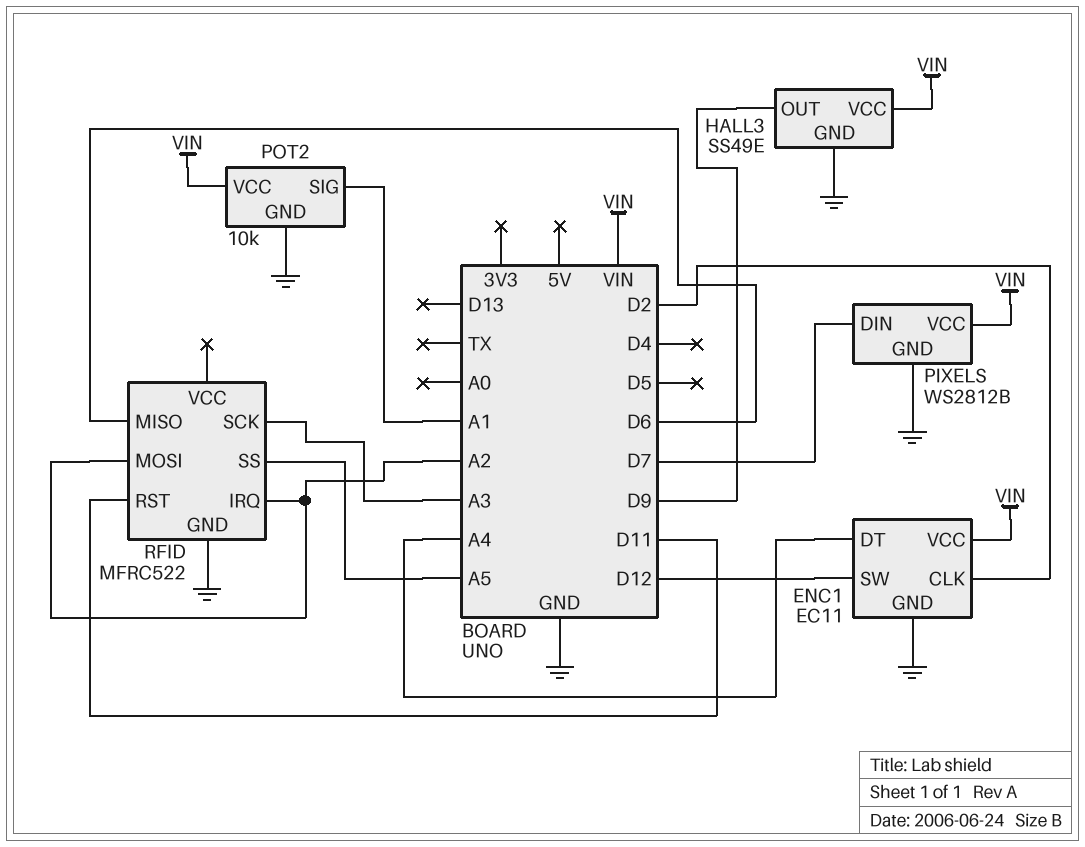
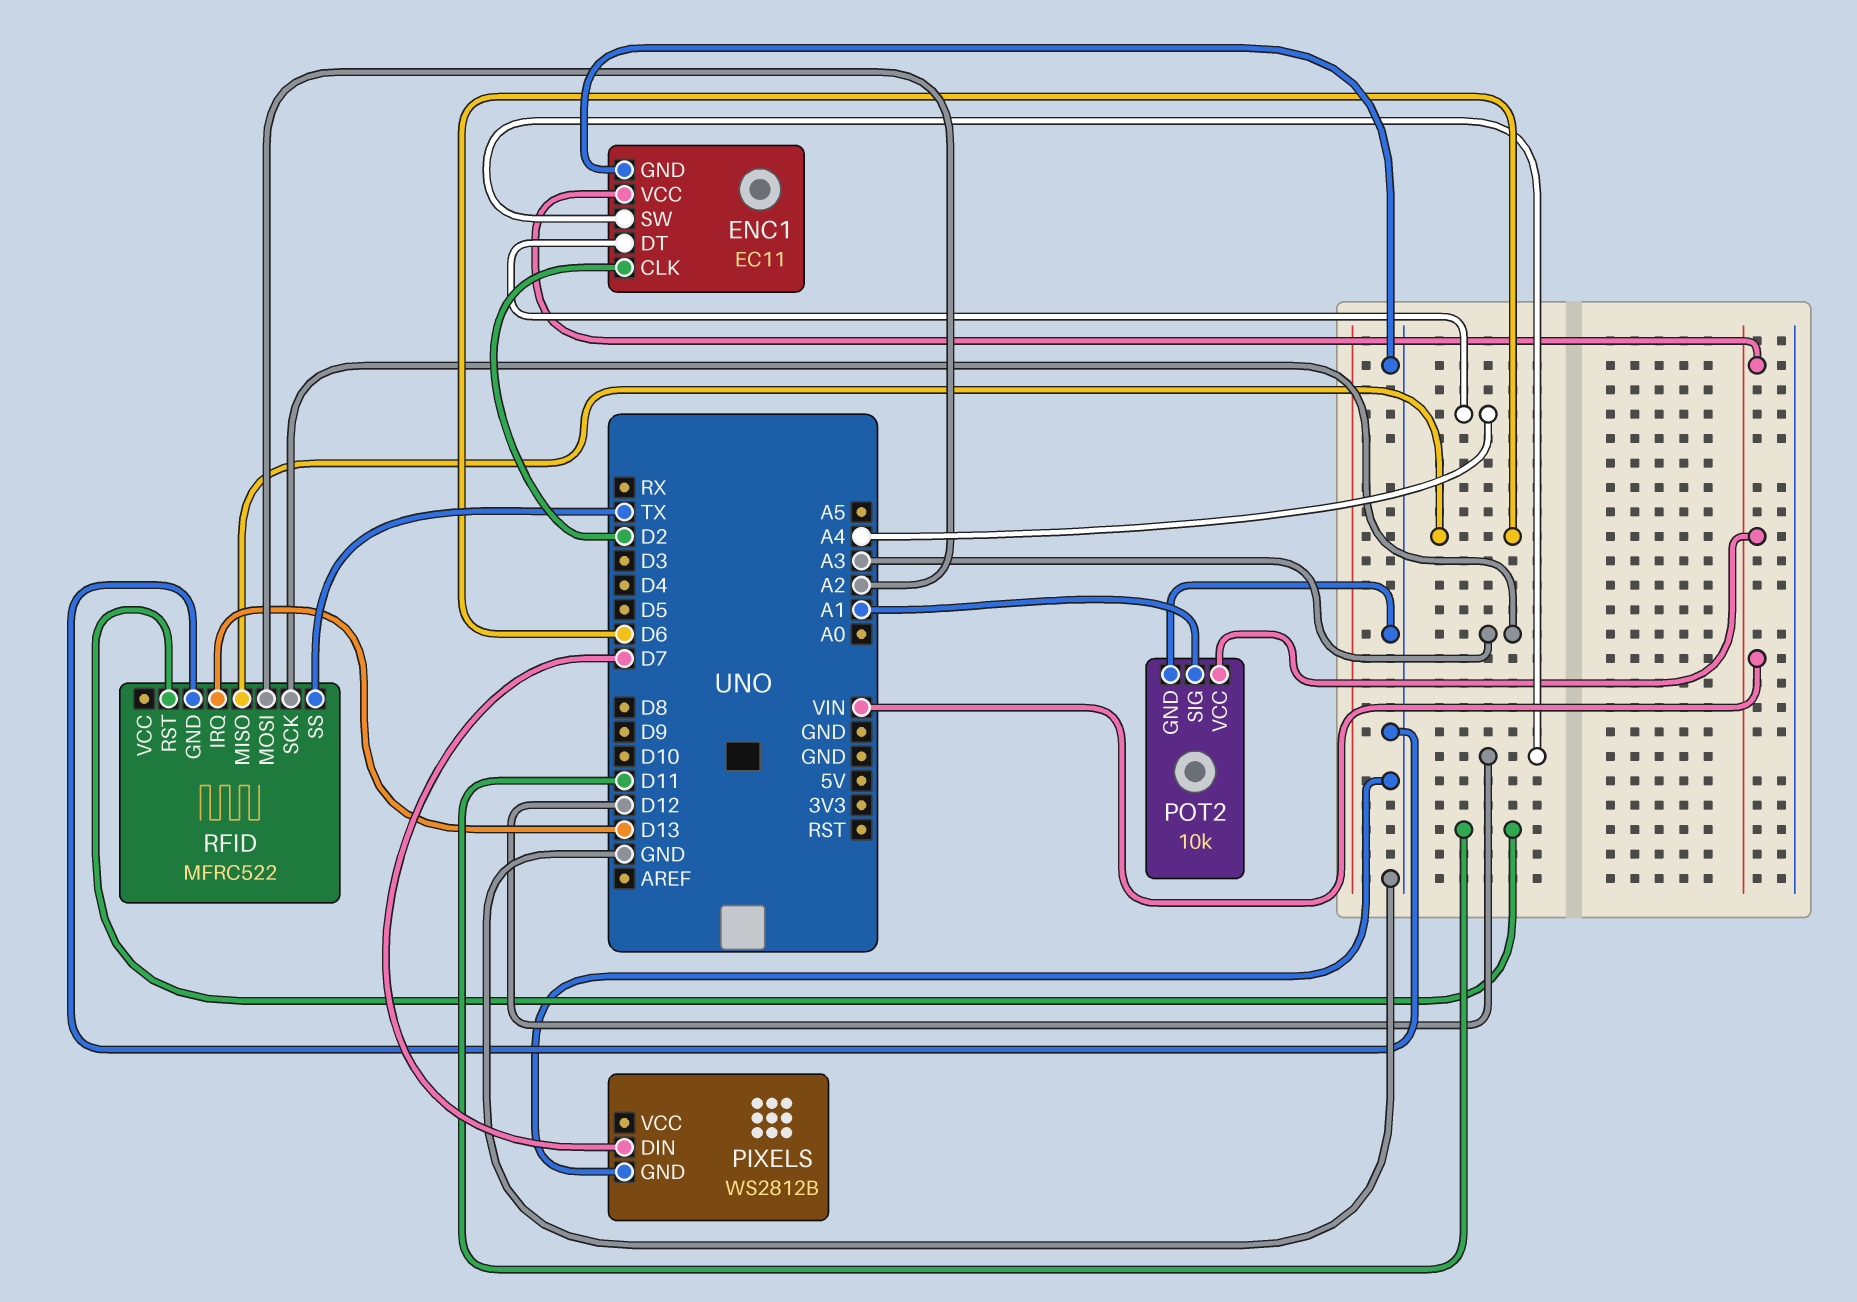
HALL3: SS49E -> none
HALL3 pin GND: GND -> none
HALL3 pin OUT: D9 -> none
HALL3 pin VCC: VIN -> none
PIXELS pin VCC: VIN -> none
RFID pin IRQ: A2 -> D13
RFID pin SS: A5 -> TX

